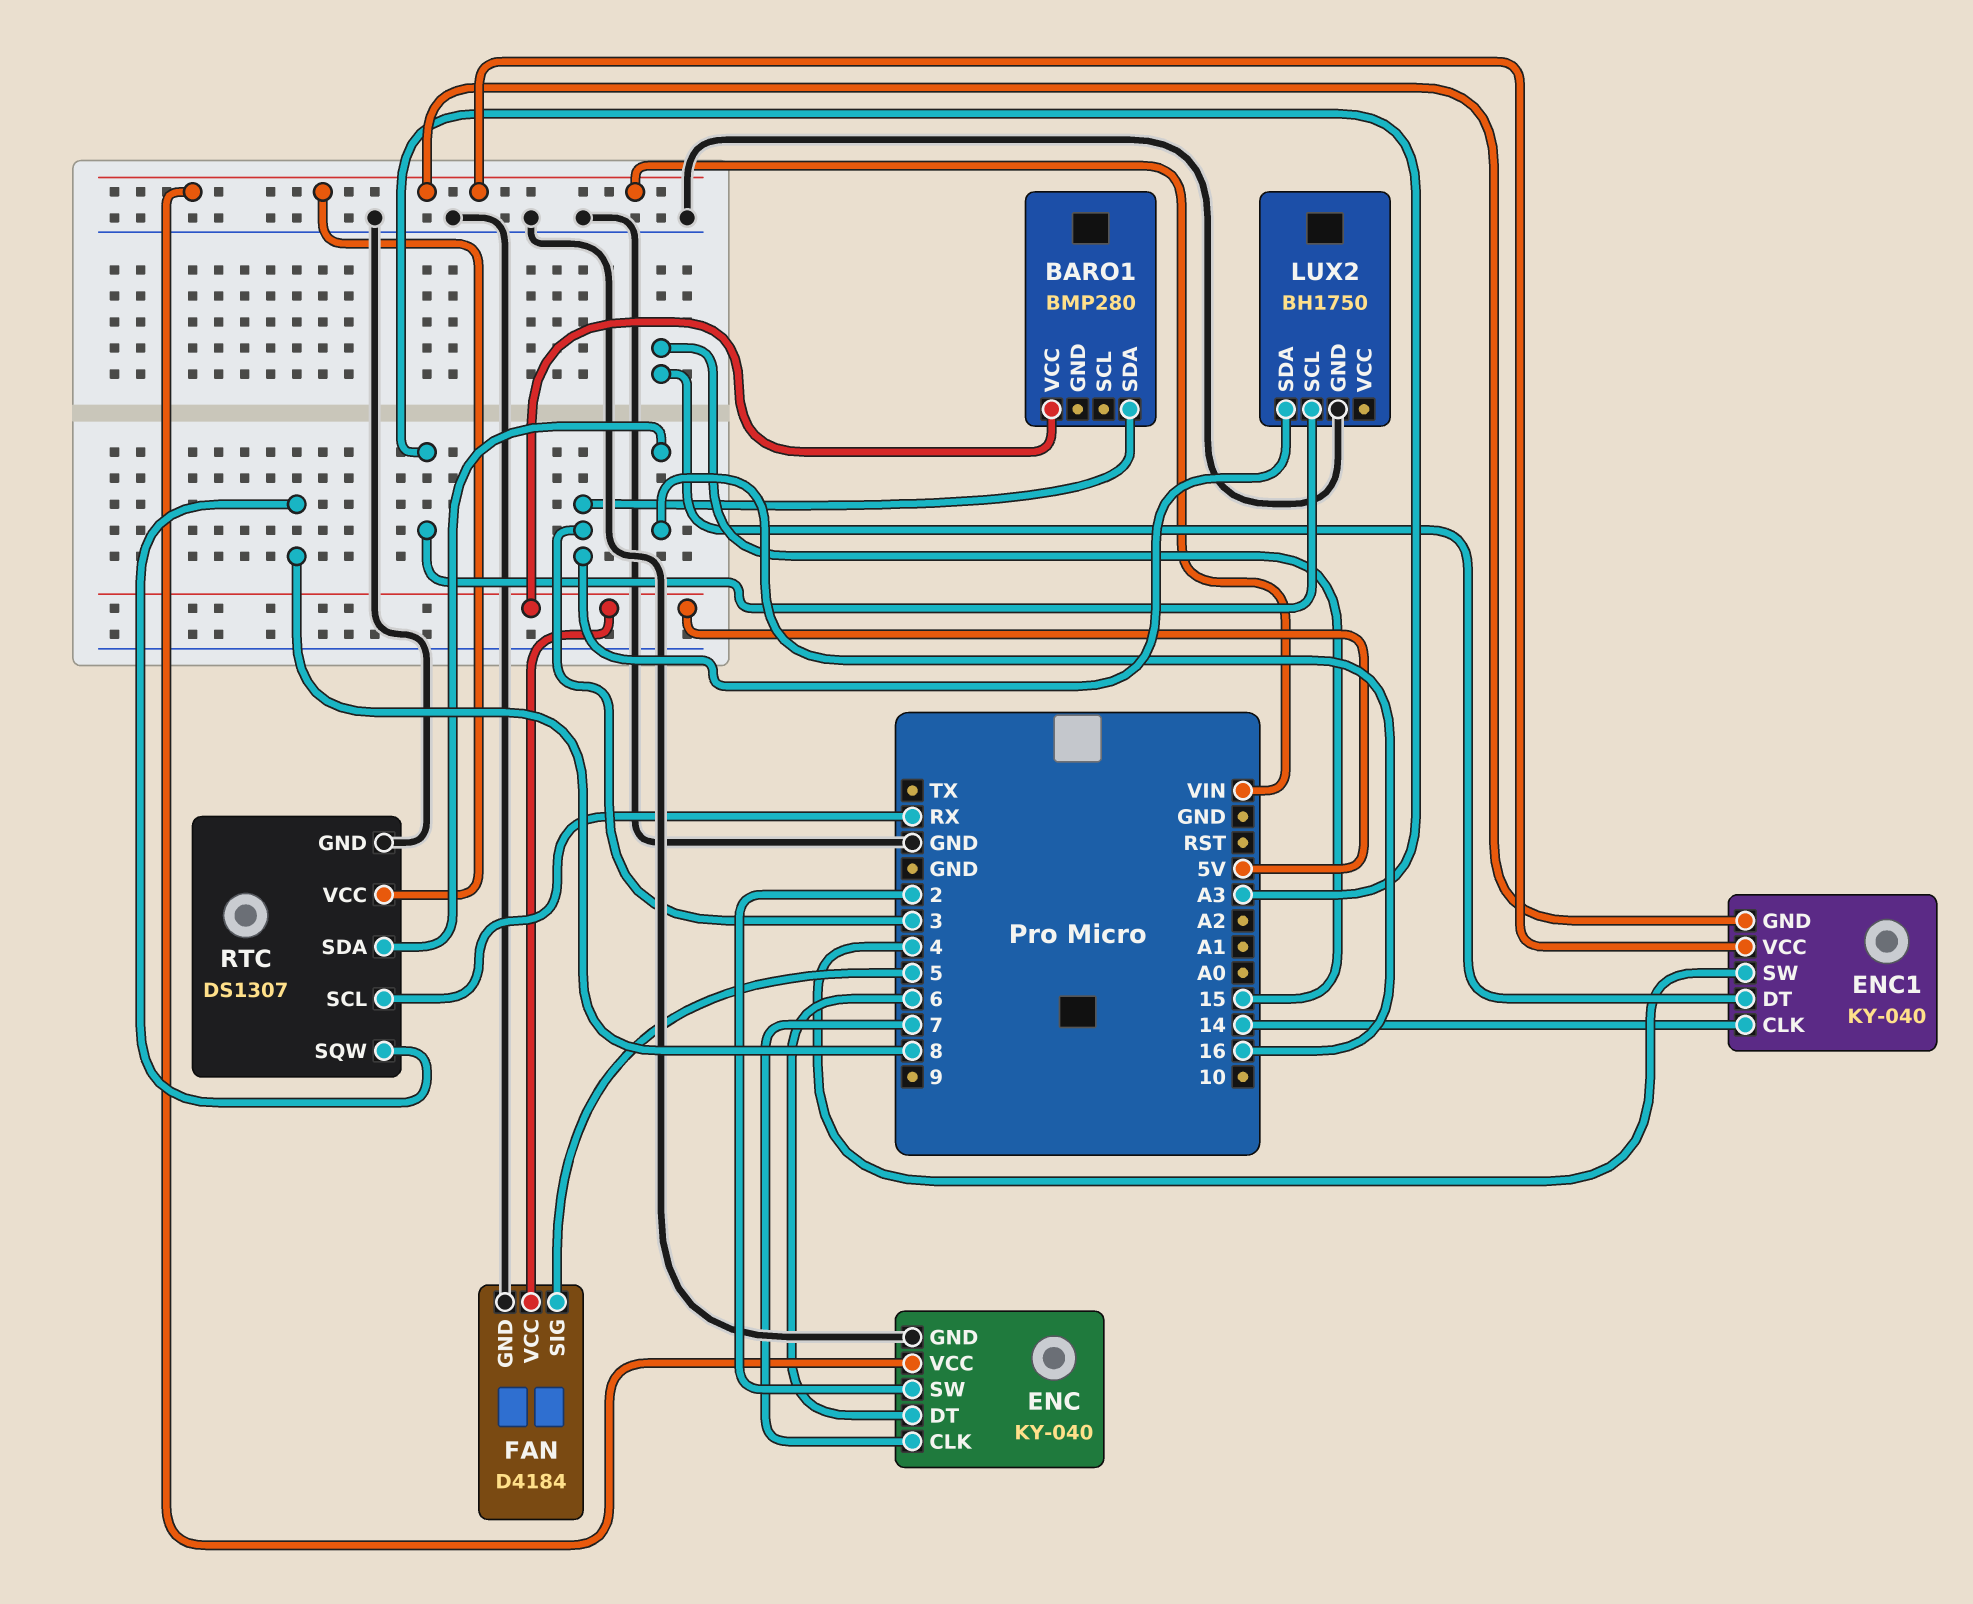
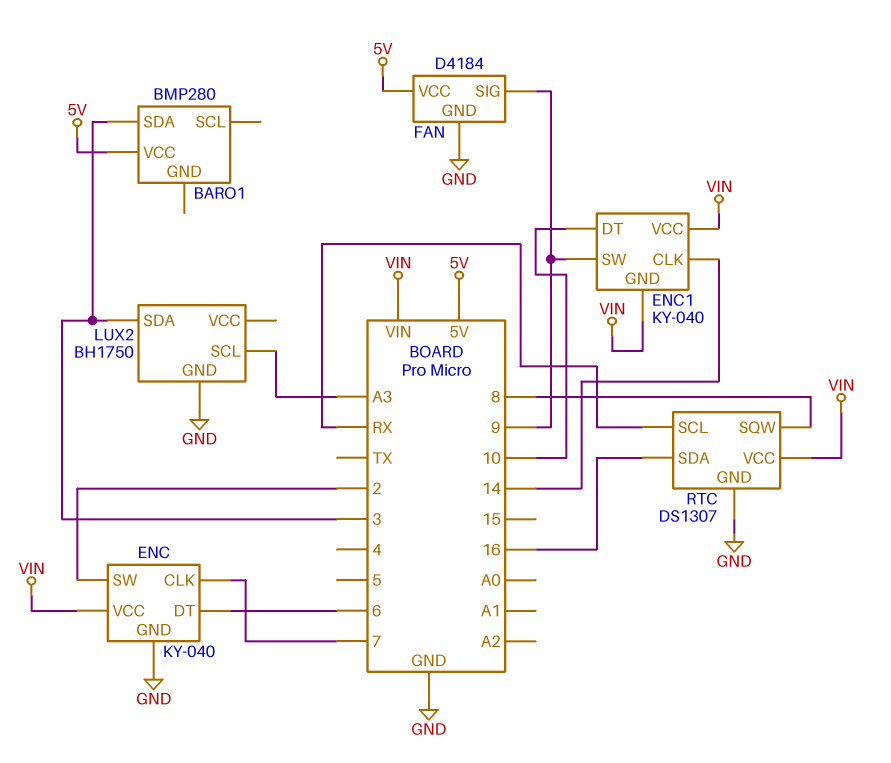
ENC1 pin DT: 15 -> 10
ENC1 pin SW: 4 -> 9
FAN pin SIG: 5 -> 9

